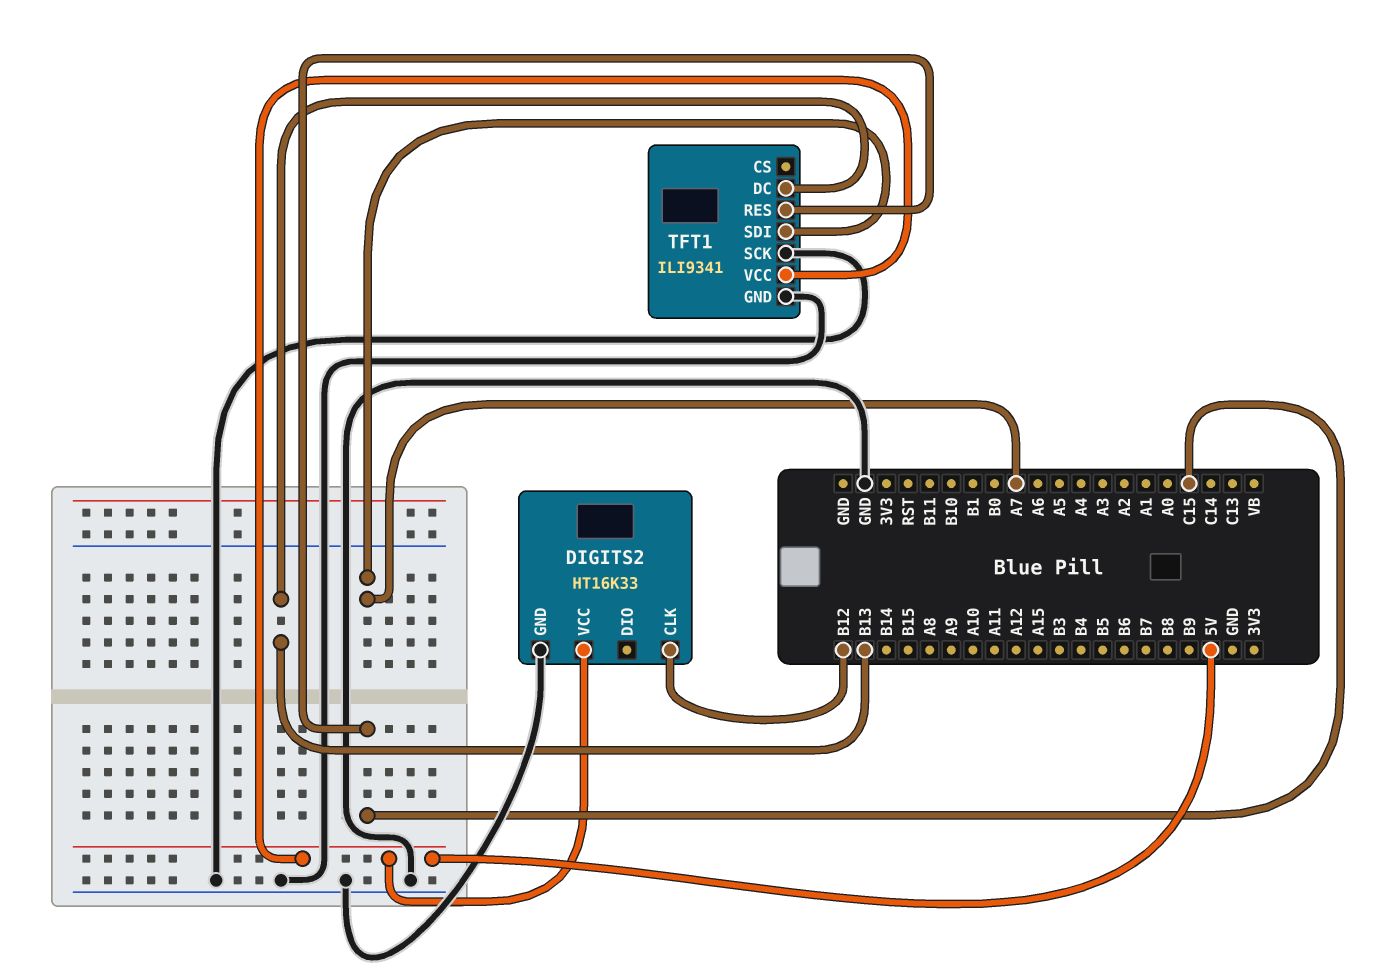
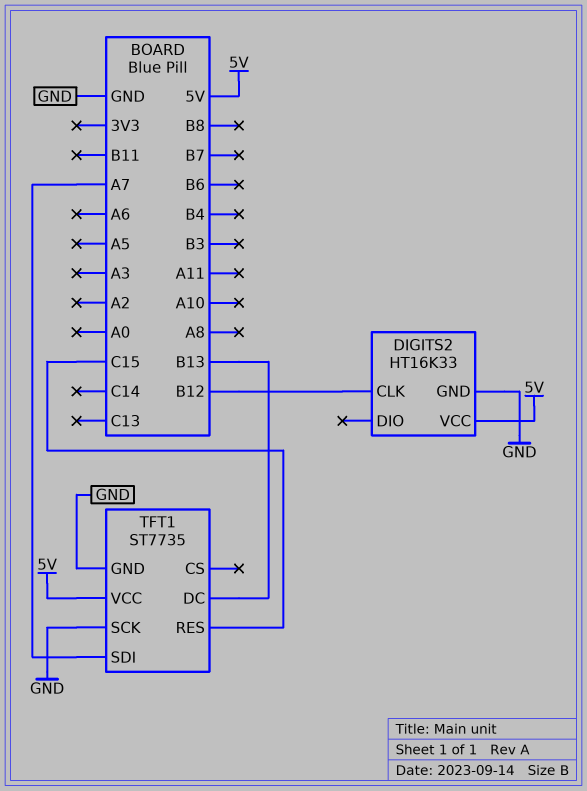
TFT1: ILI9341 -> ST7735

